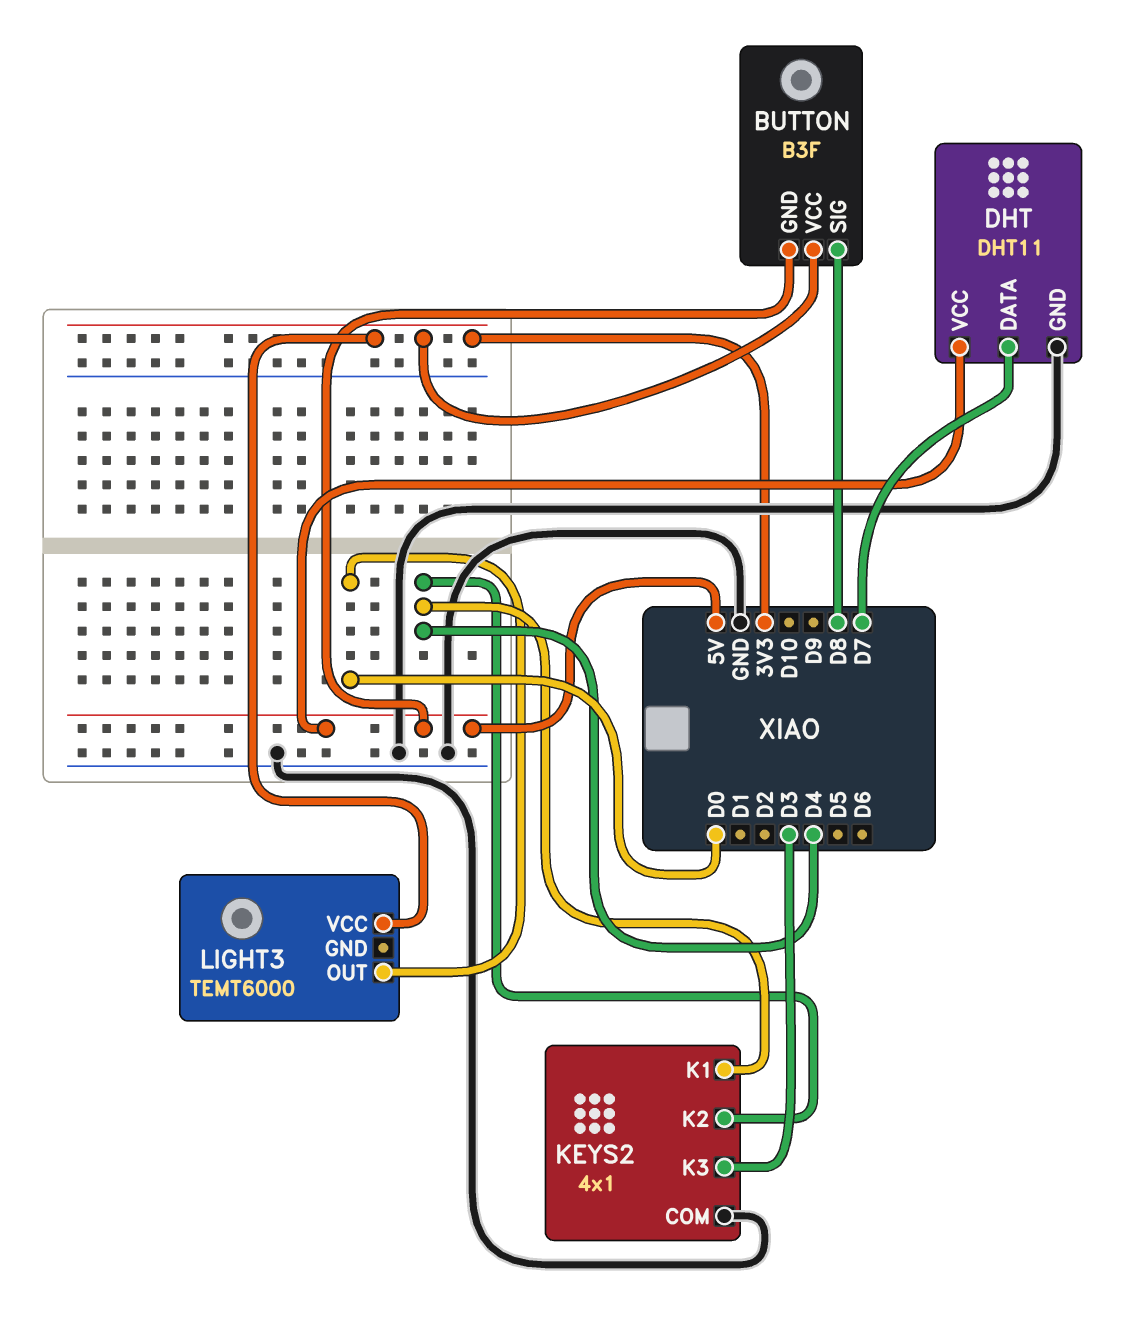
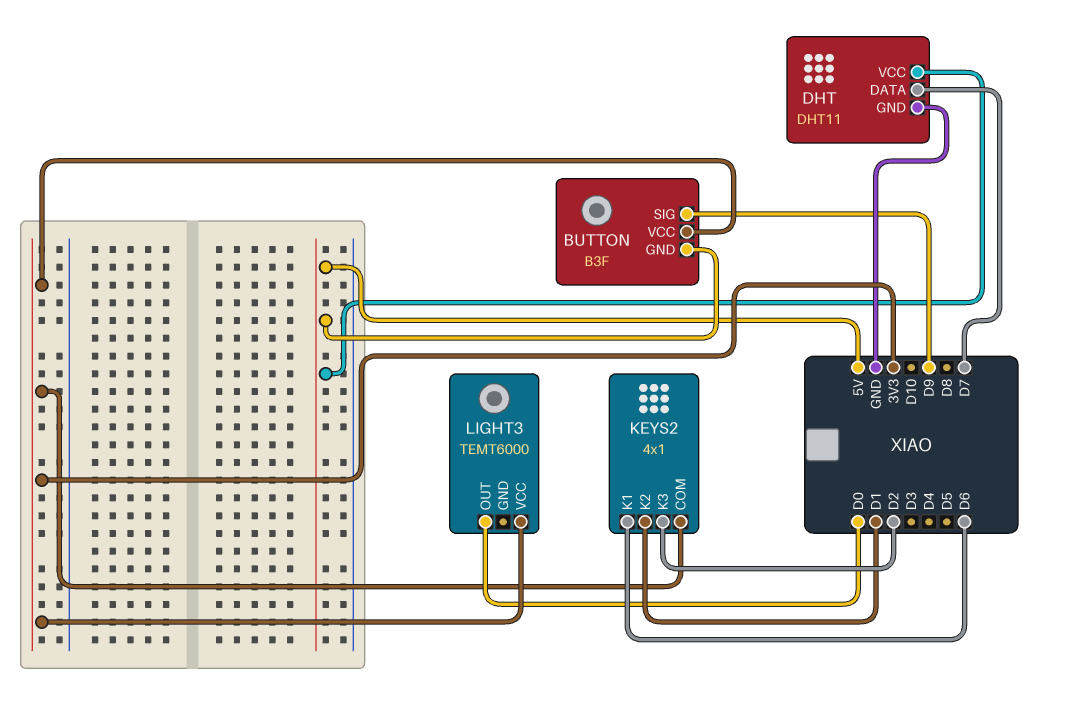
BUTTON pin SIG: D8 -> D9
KEYS2 pin COM: GND -> 3V3
KEYS2 pin K1: D4 -> D6
KEYS2 pin K2: D4 -> D1
KEYS2 pin K3: D3 -> D2

